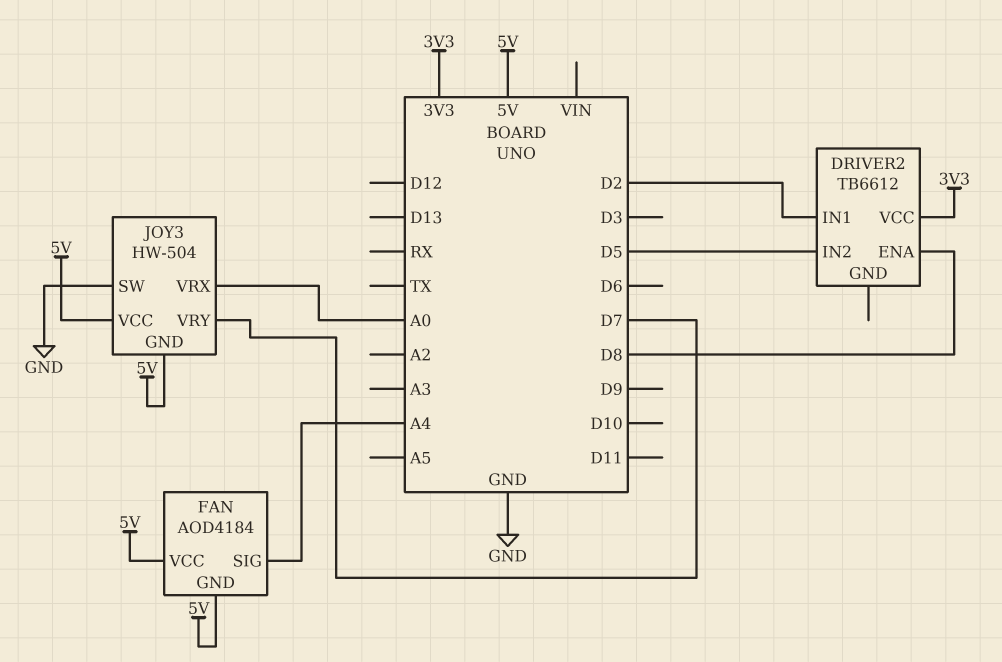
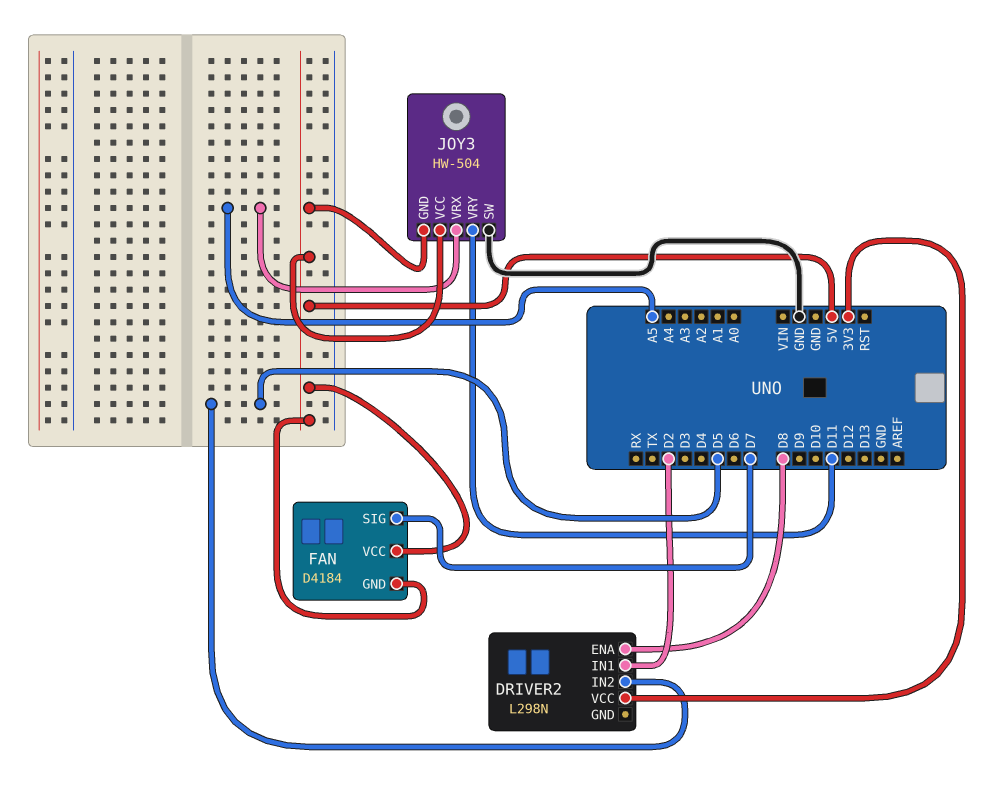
DRIVER2: TB6612 -> L298N
FAN: AOD4184 -> D4184
FAN pin SIG: A4 -> D7
JOY3 pin VRX: A0 -> A5
JOY3 pin VRY: D7 -> D11

